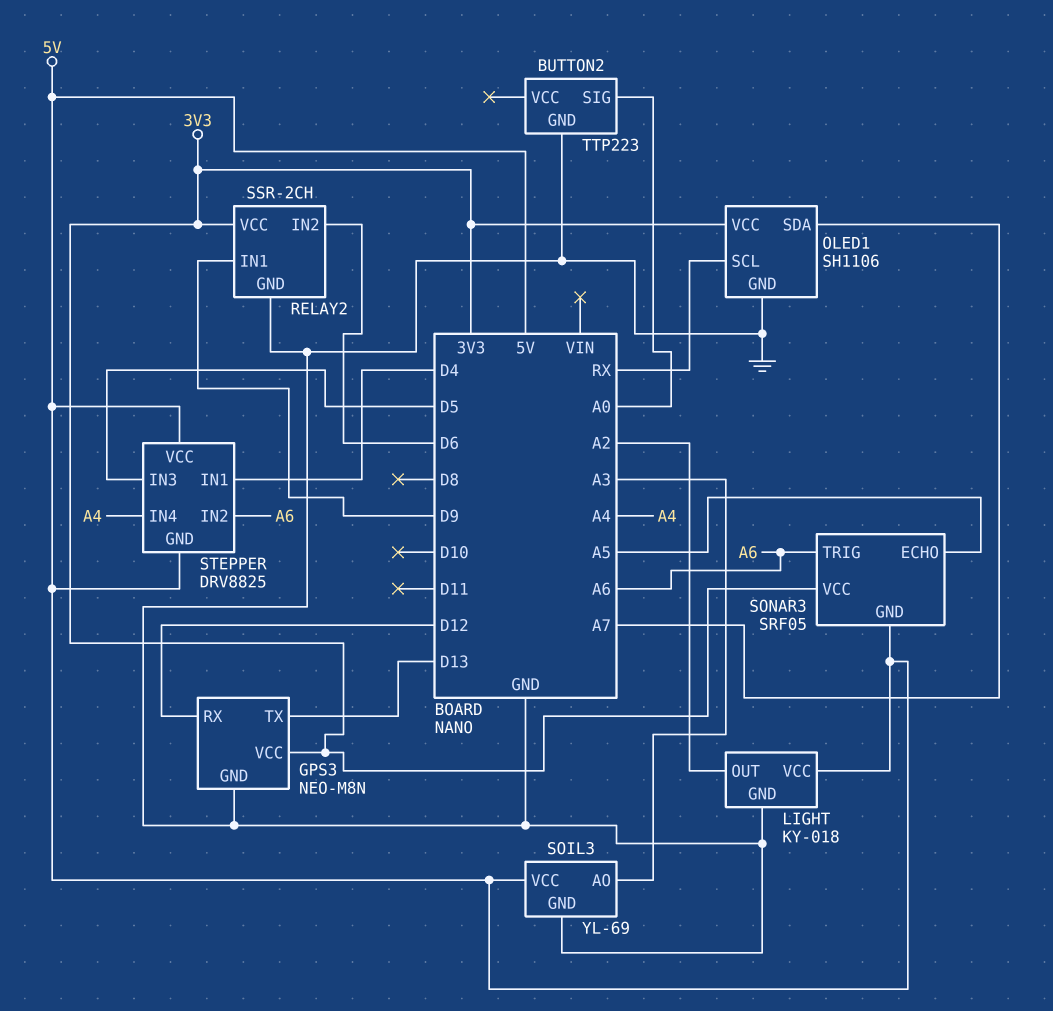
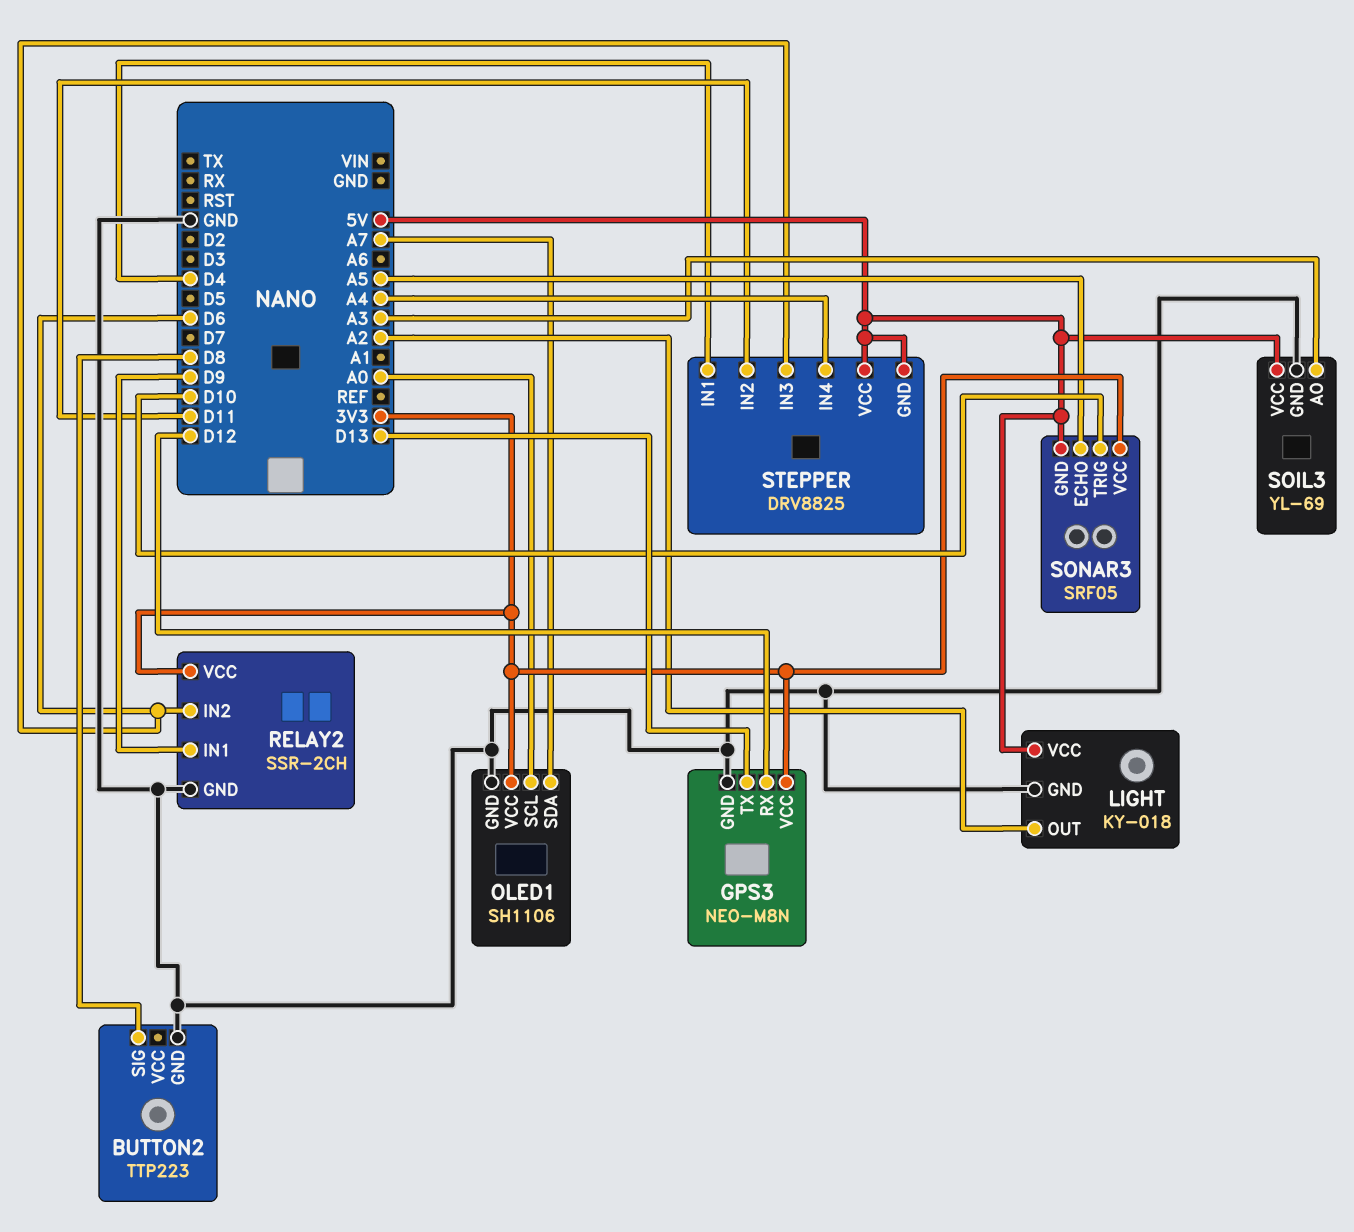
BUTTON2 pin SIG: A0 -> D8
OLED1 pin SCL: RX -> A0
SONAR3 pin TRIG: A6 -> D10
STEPPER pin IN2: A6 -> D11
STEPPER pin IN3: D5 -> D6

